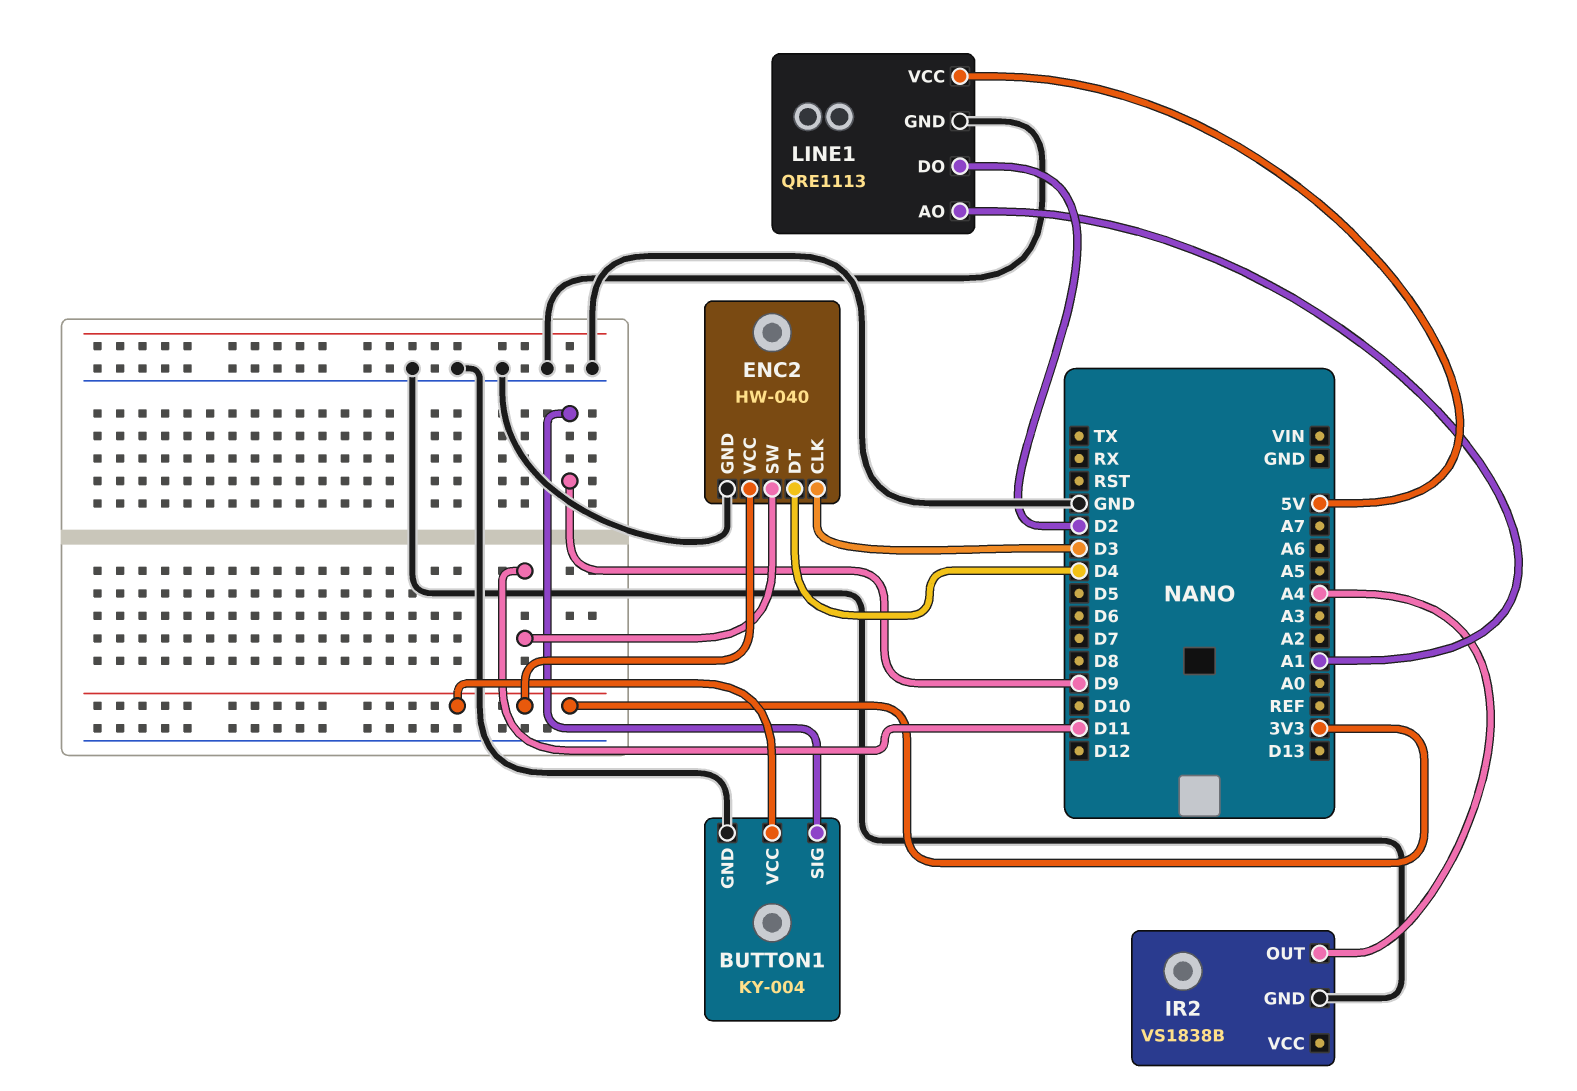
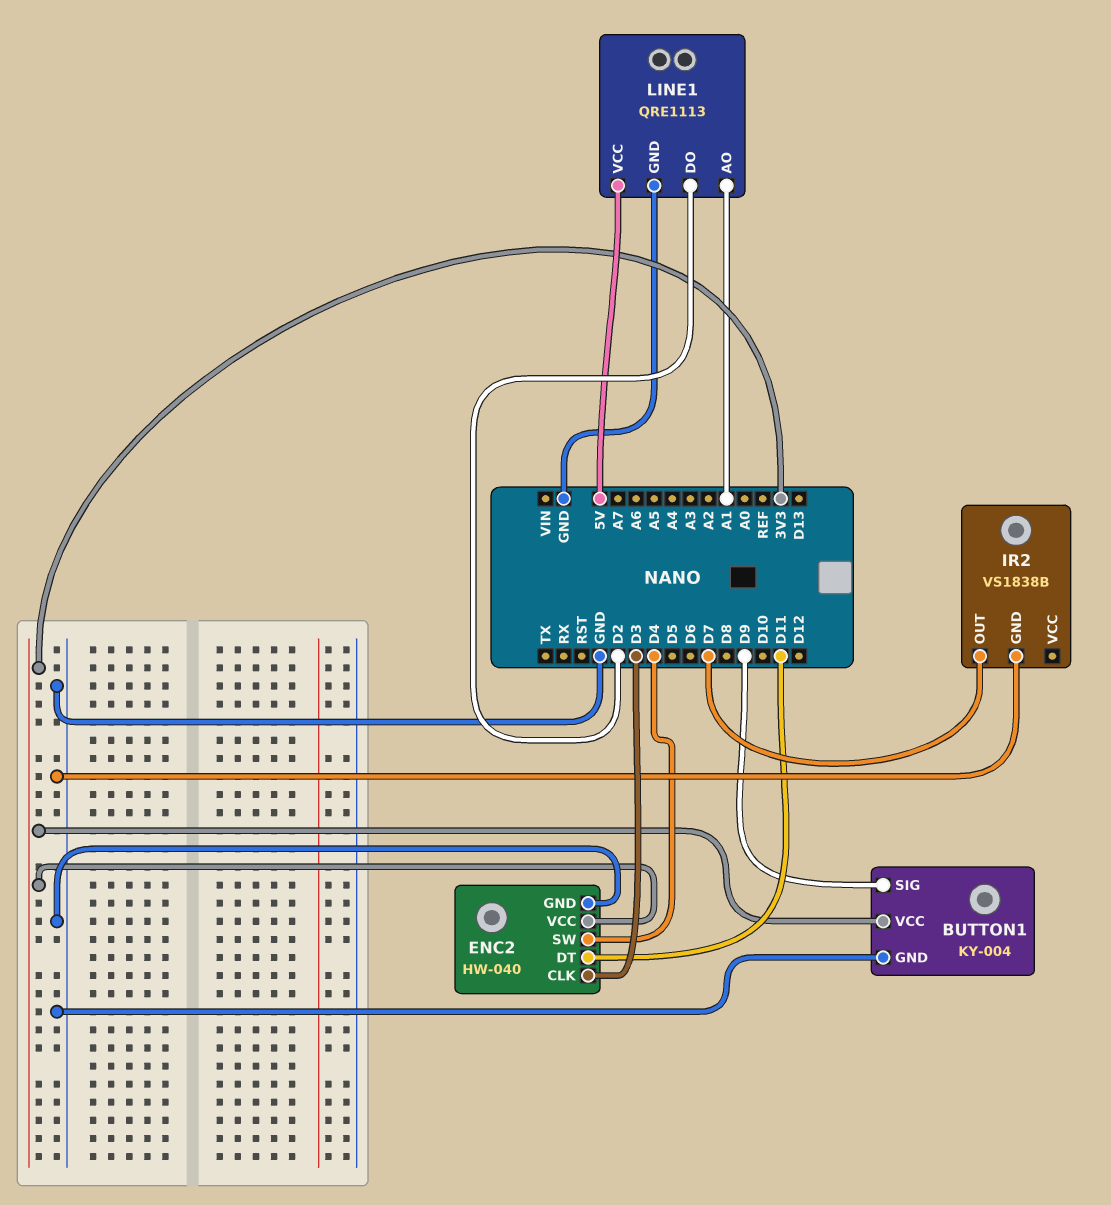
ENC2 pin DT: D4 -> D11
ENC2 pin SW: D11 -> D4
IR2 pin OUT: A4 -> D7

